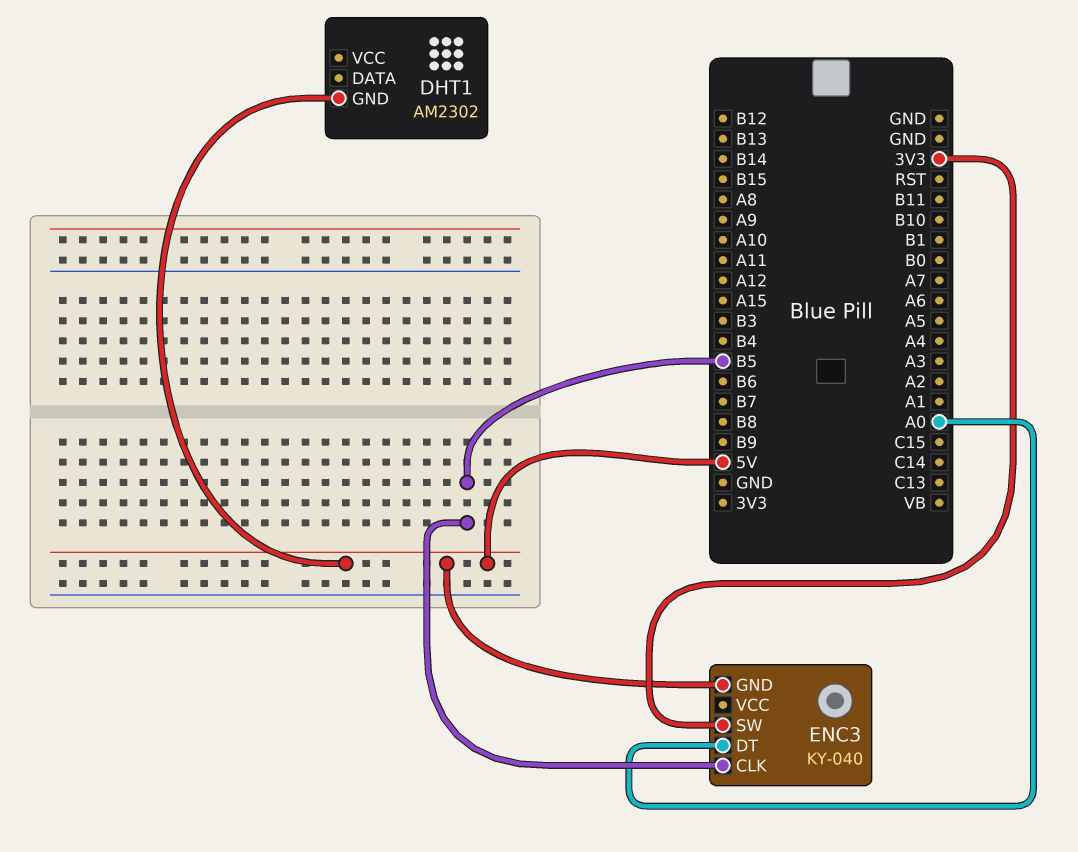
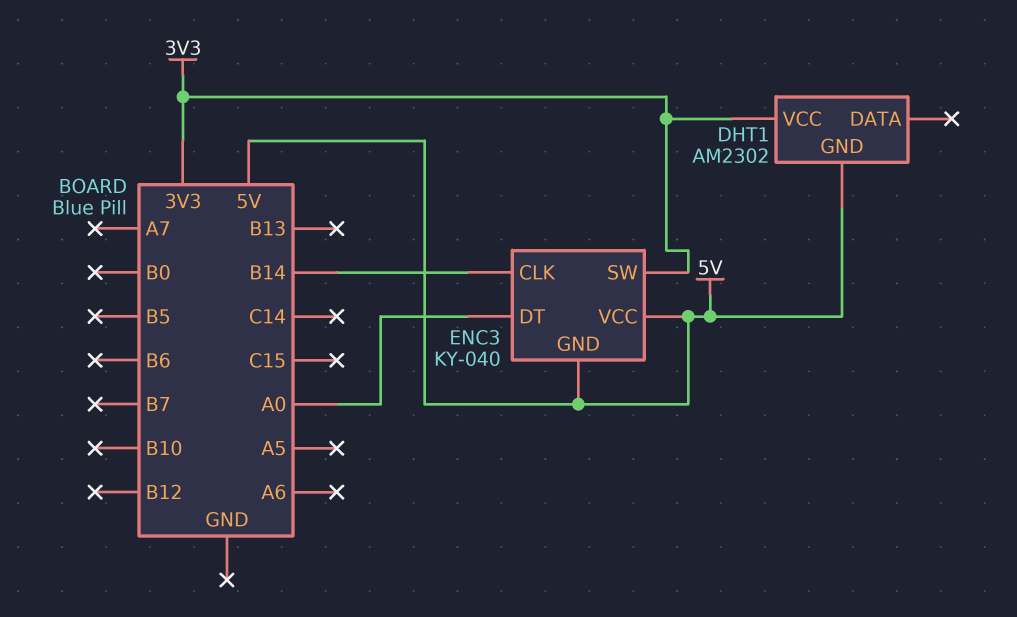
DHT1 pin VCC: none -> 3V3
ENC3 pin CLK: B5 -> B14
ENC3 pin VCC: none -> 5V

